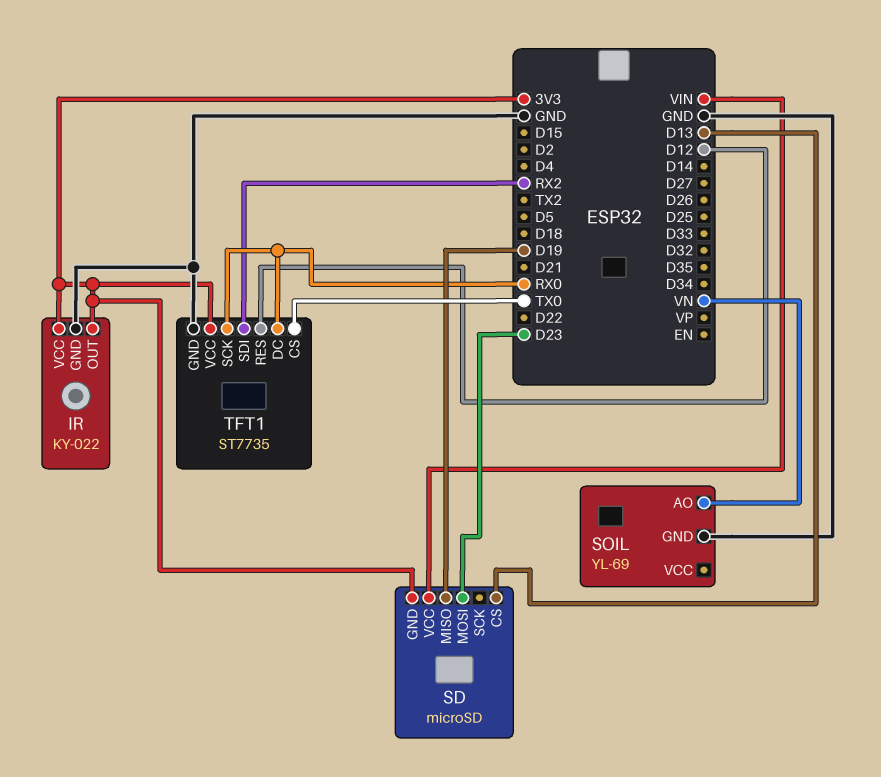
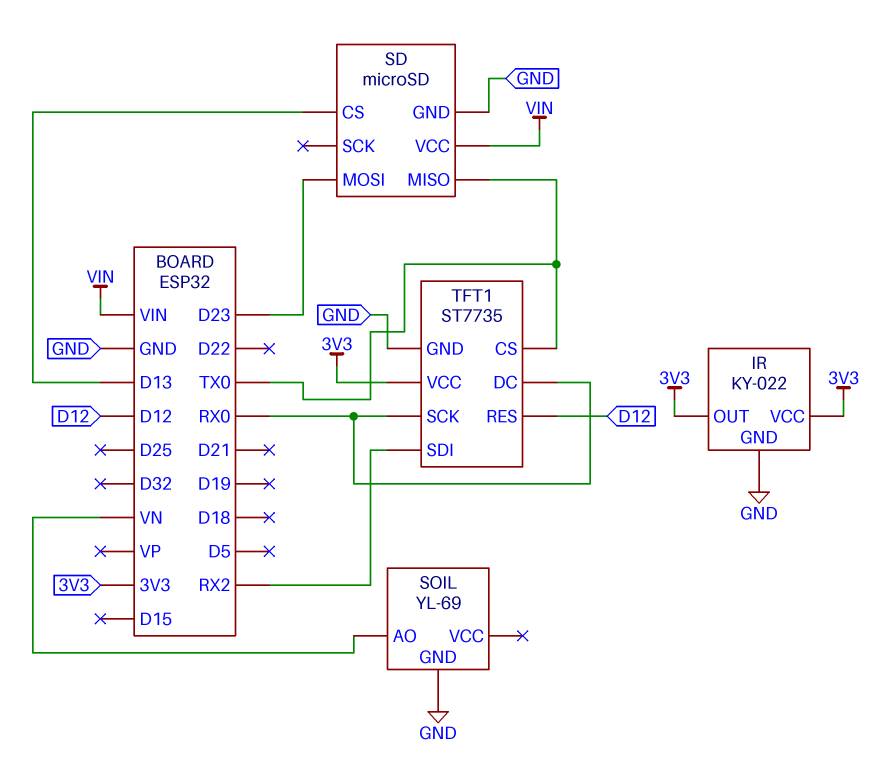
SD pin GND: 3V3 -> GND
SD pin MISO: D19 -> TX0

